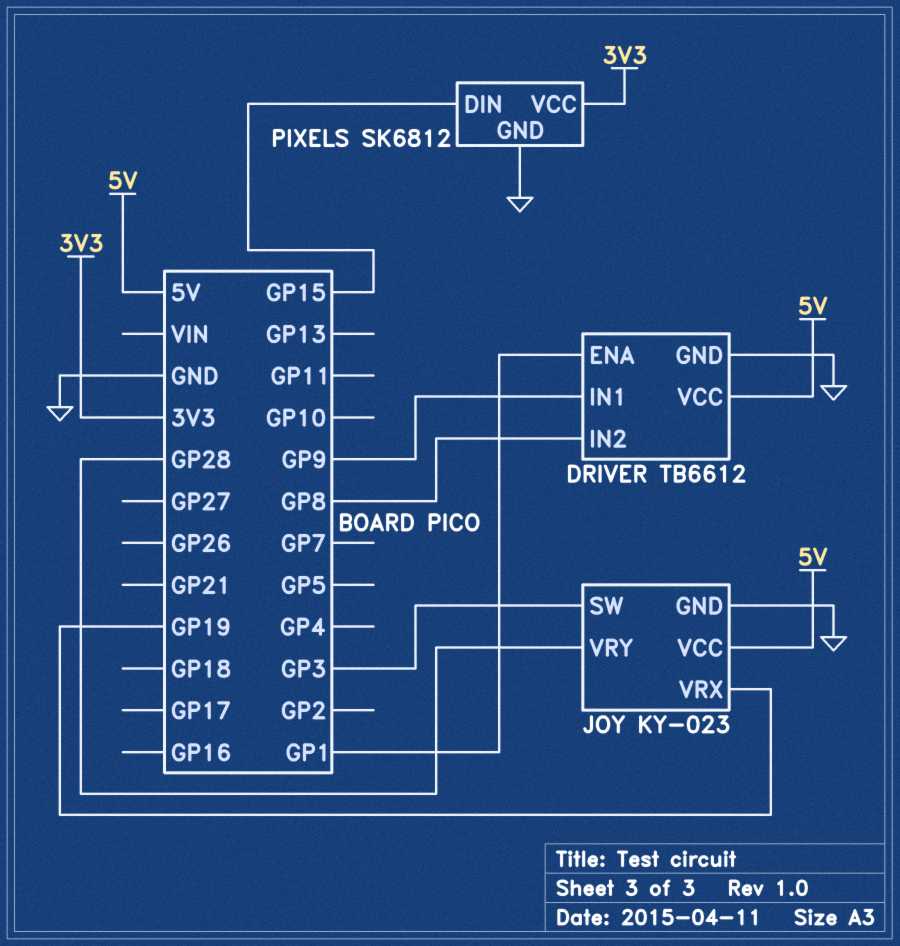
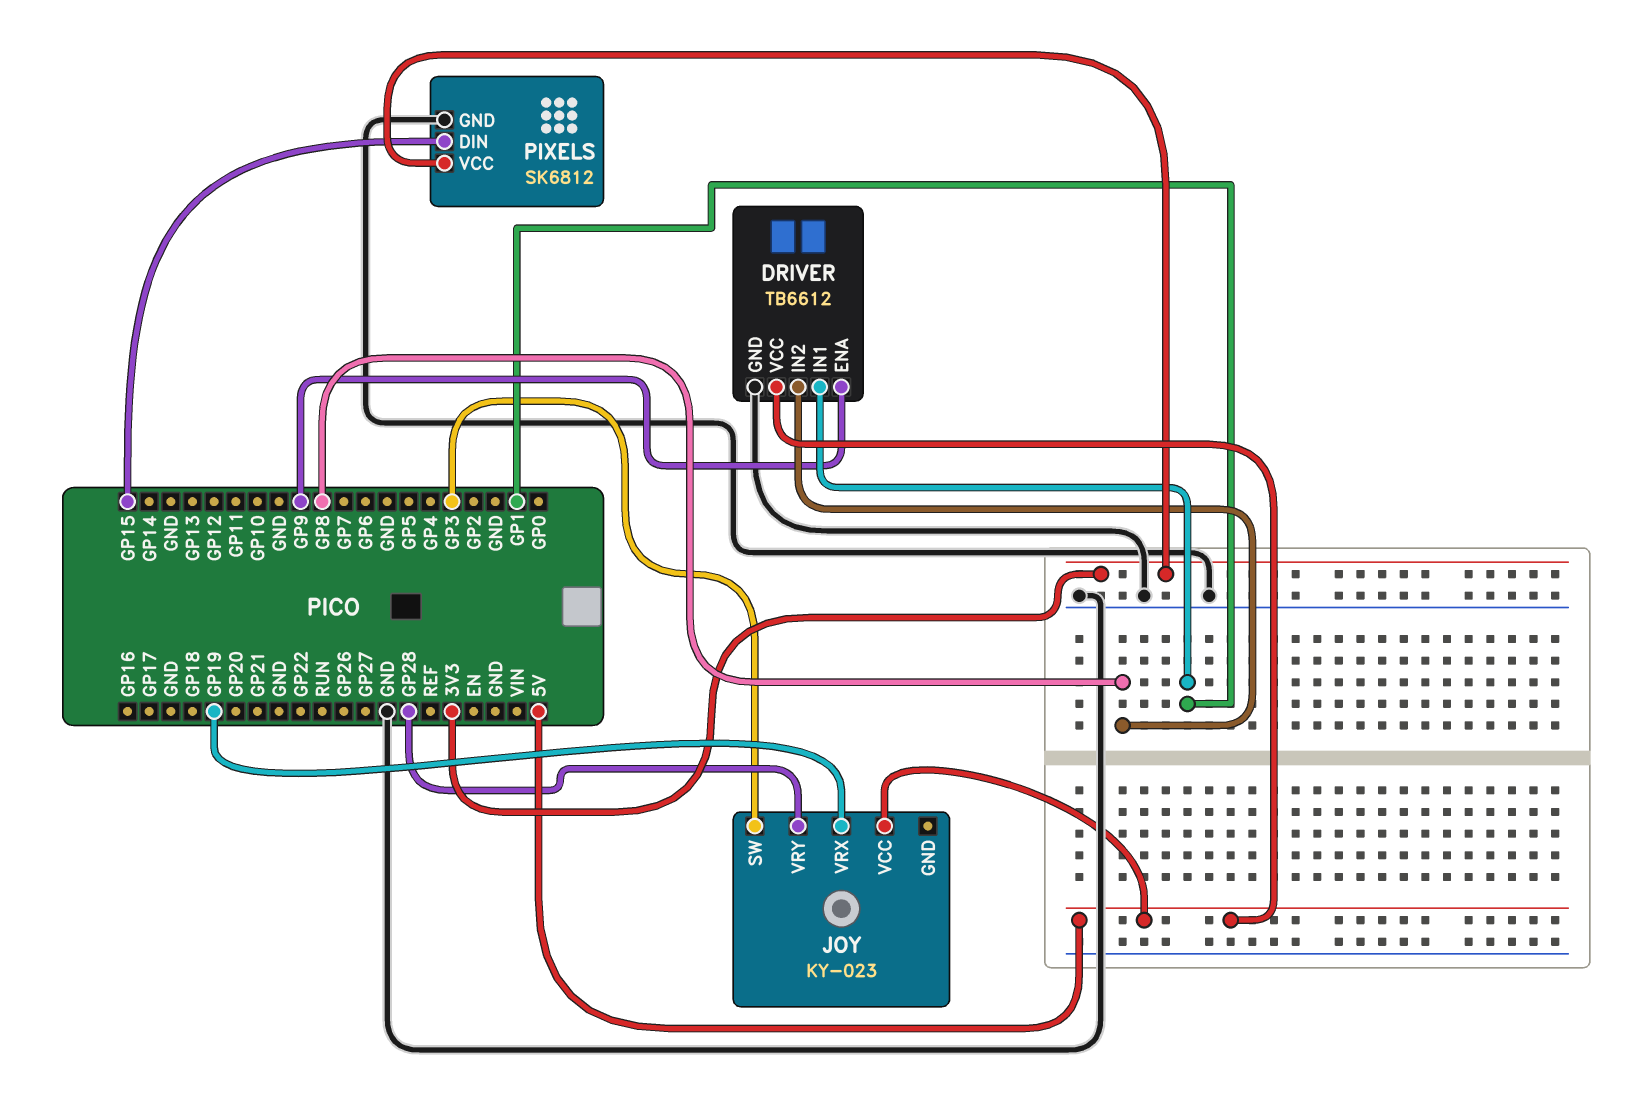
DRIVER pin ENA: GP1 -> GP9
DRIVER pin IN1: GP9 -> GP1
JOY pin GND: GND -> none

